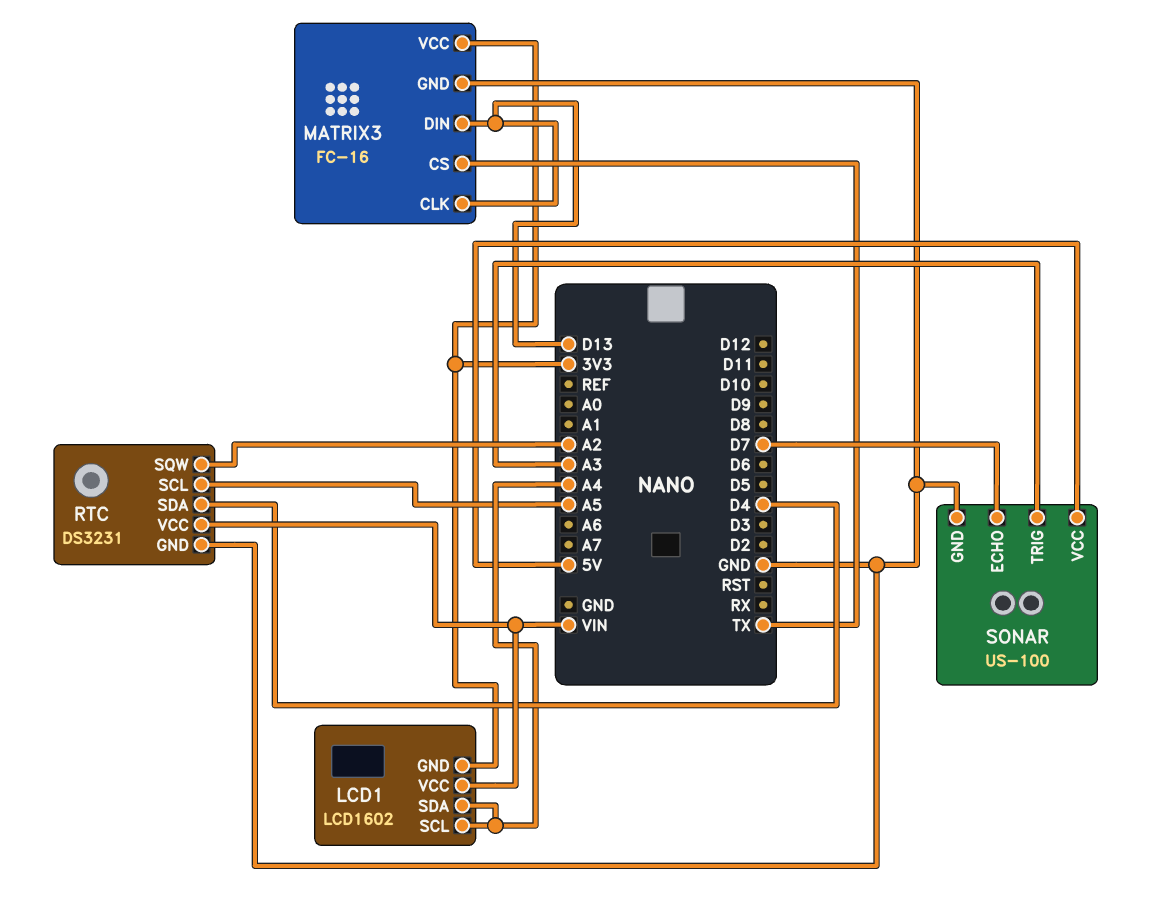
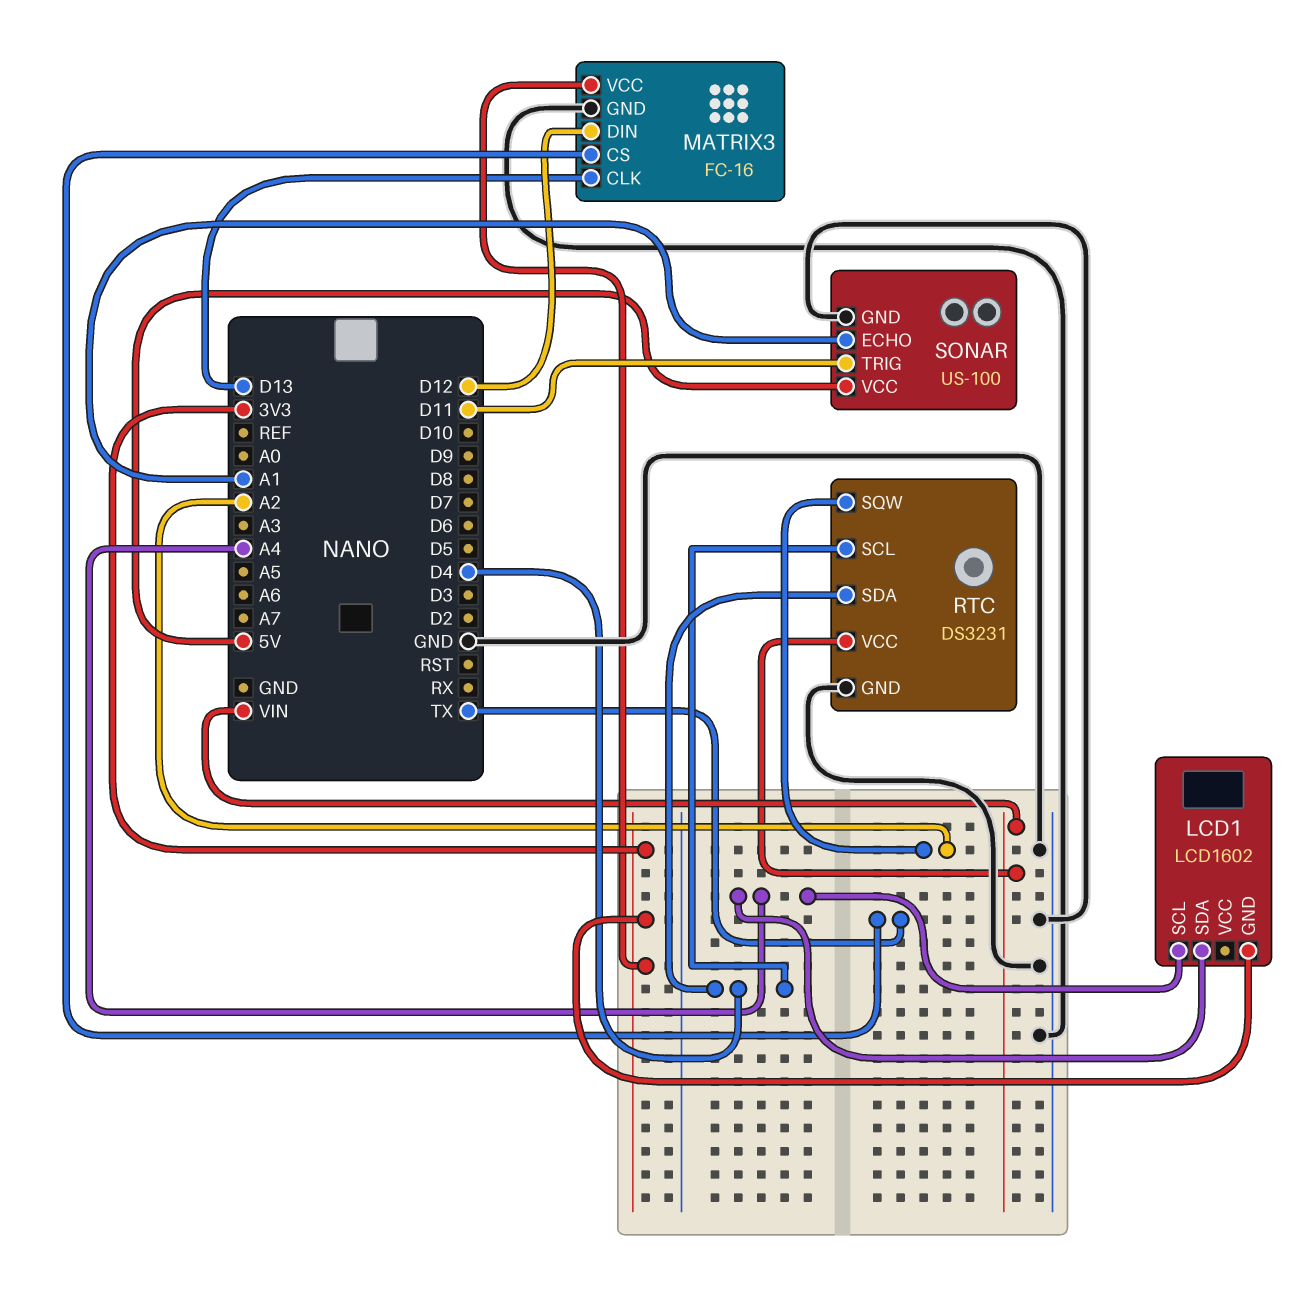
LCD1 pin VCC: VIN -> none
MATRIX3 pin DIN: D13 -> D12
RTC pin SCL: A5 -> D4
SONAR pin ECHO: D7 -> A1
SONAR pin TRIG: A3 -> D11

